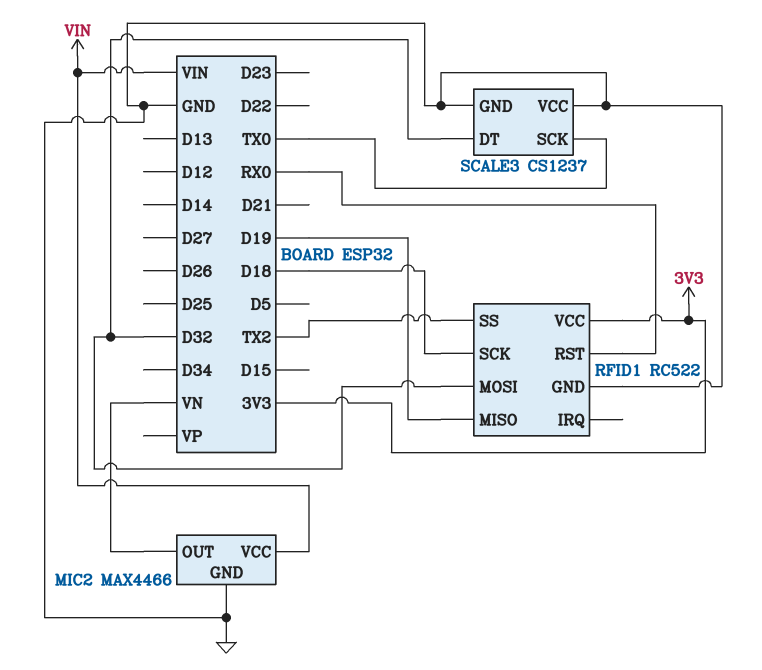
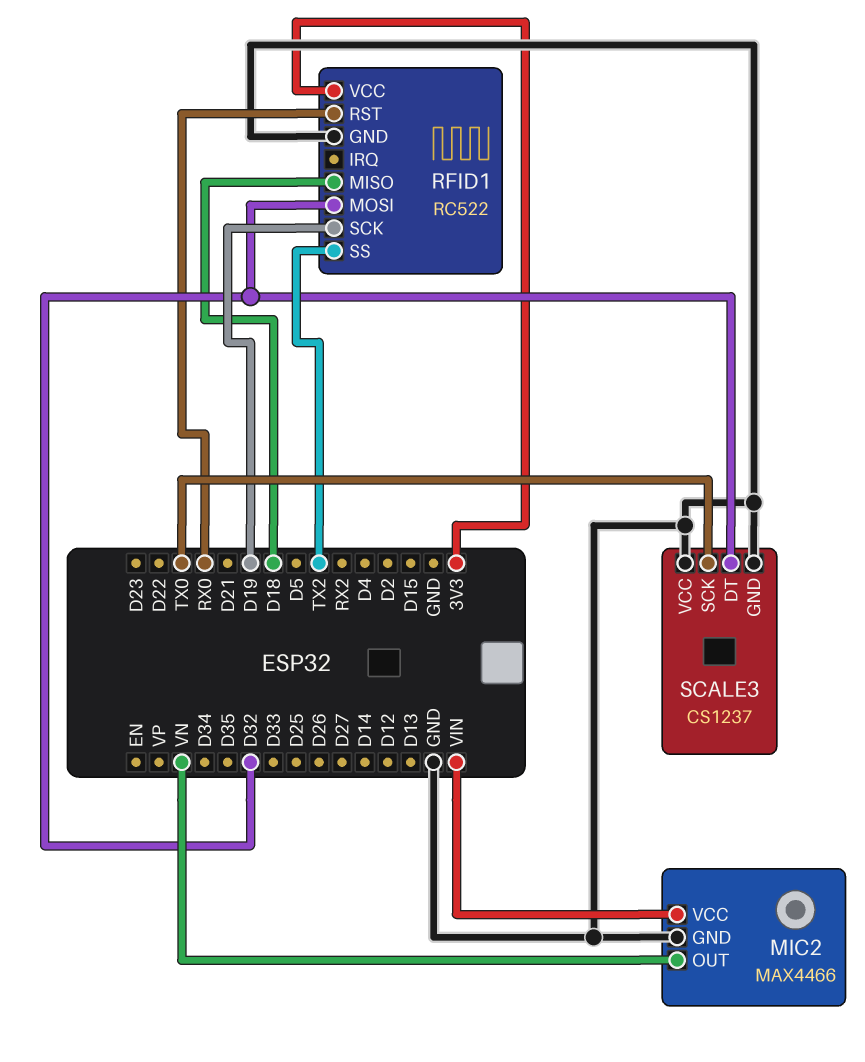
RFID1 pin MISO: D19 -> D18
RFID1 pin SCK: D18 -> D19

